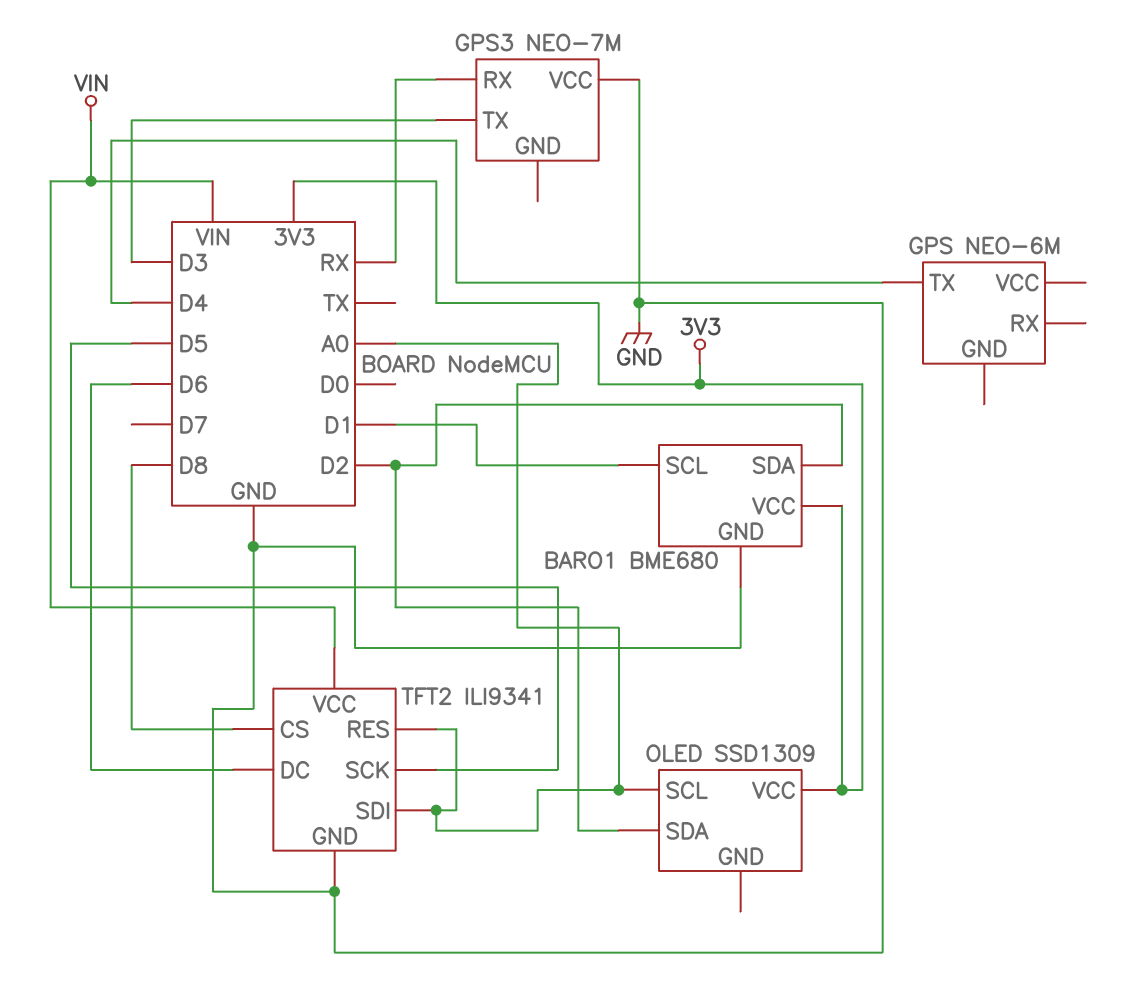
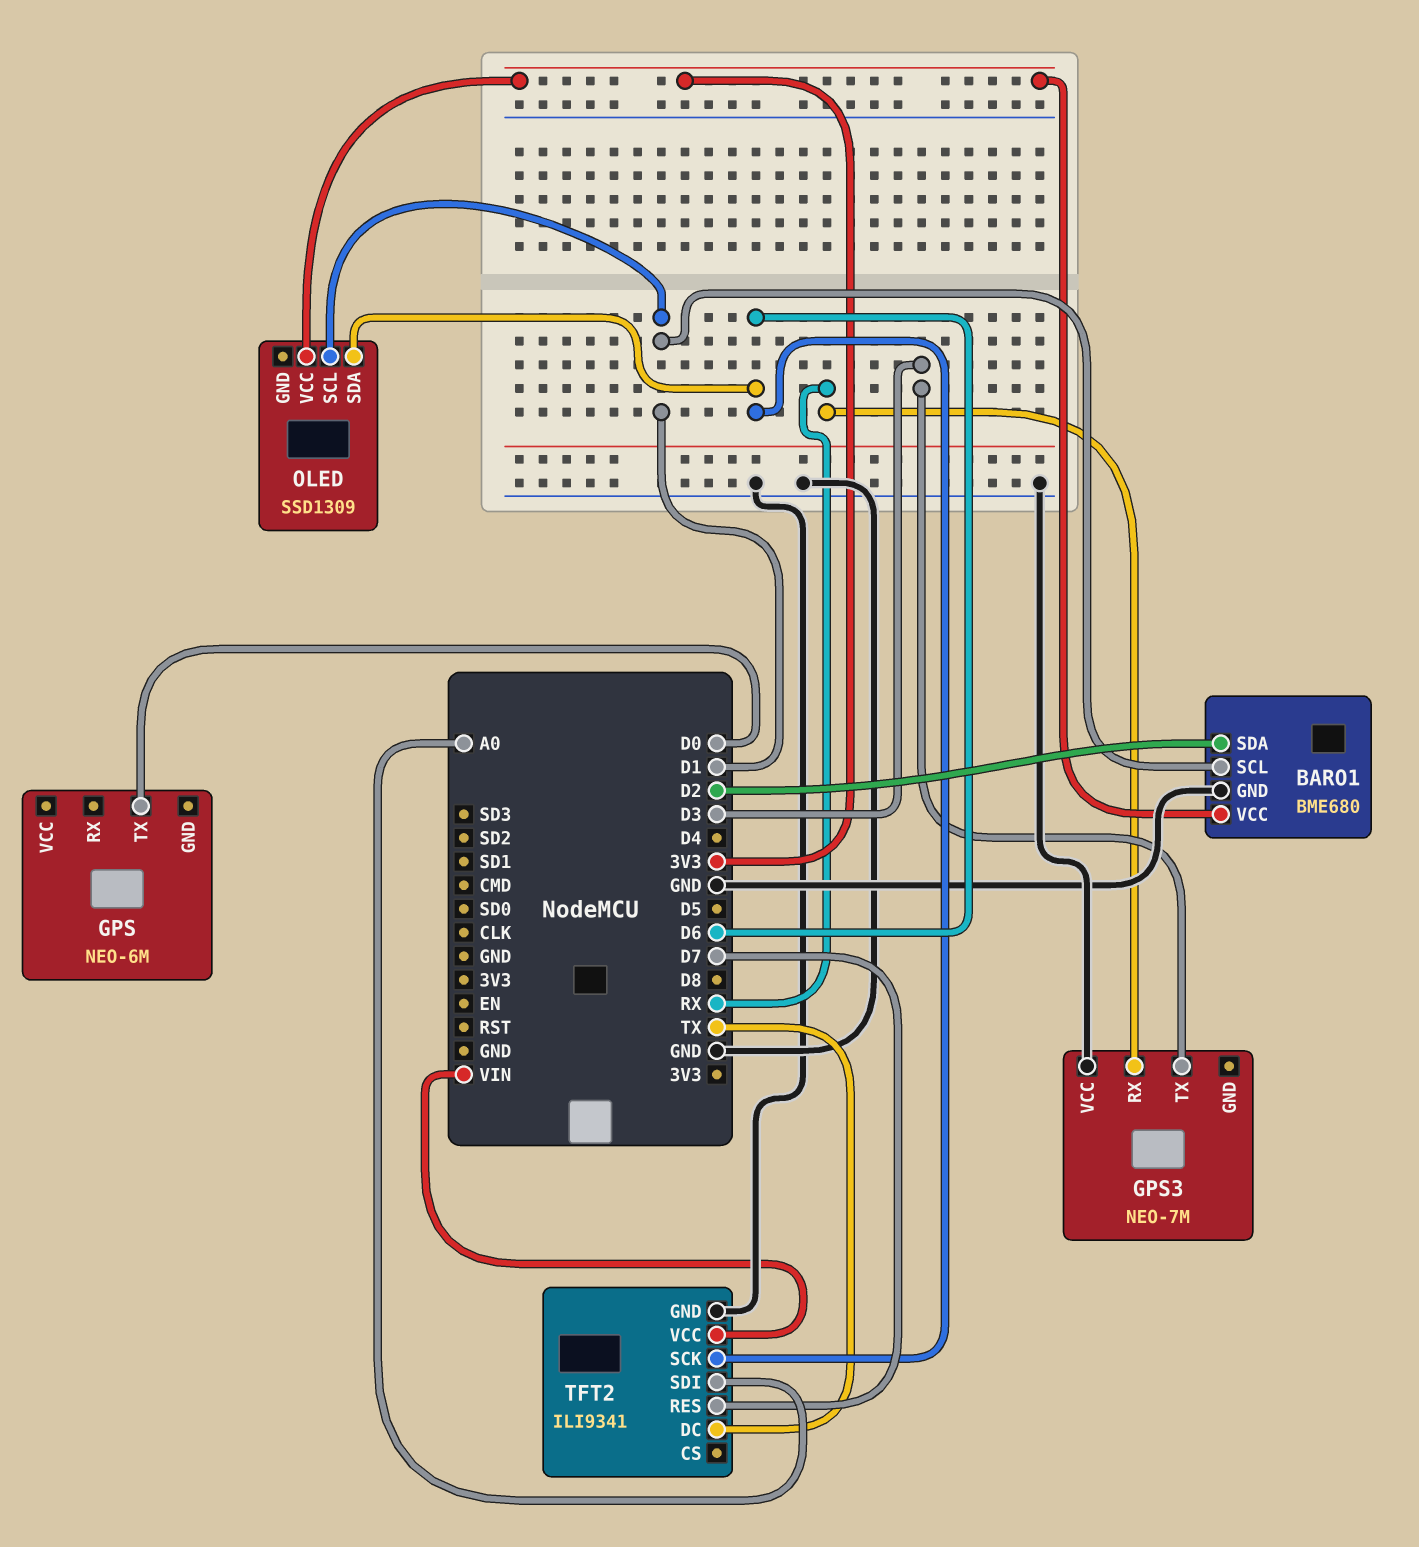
GPS pin TX: D4 -> D0
OLED pin SCL: A0 -> D1
OLED pin SDA: D2 -> D6
TFT2 pin CS: D8 -> none
TFT2 pin DC: D6 -> TX
TFT2 pin RES: A0 -> D7
TFT2 pin SCK: D5 -> D6

